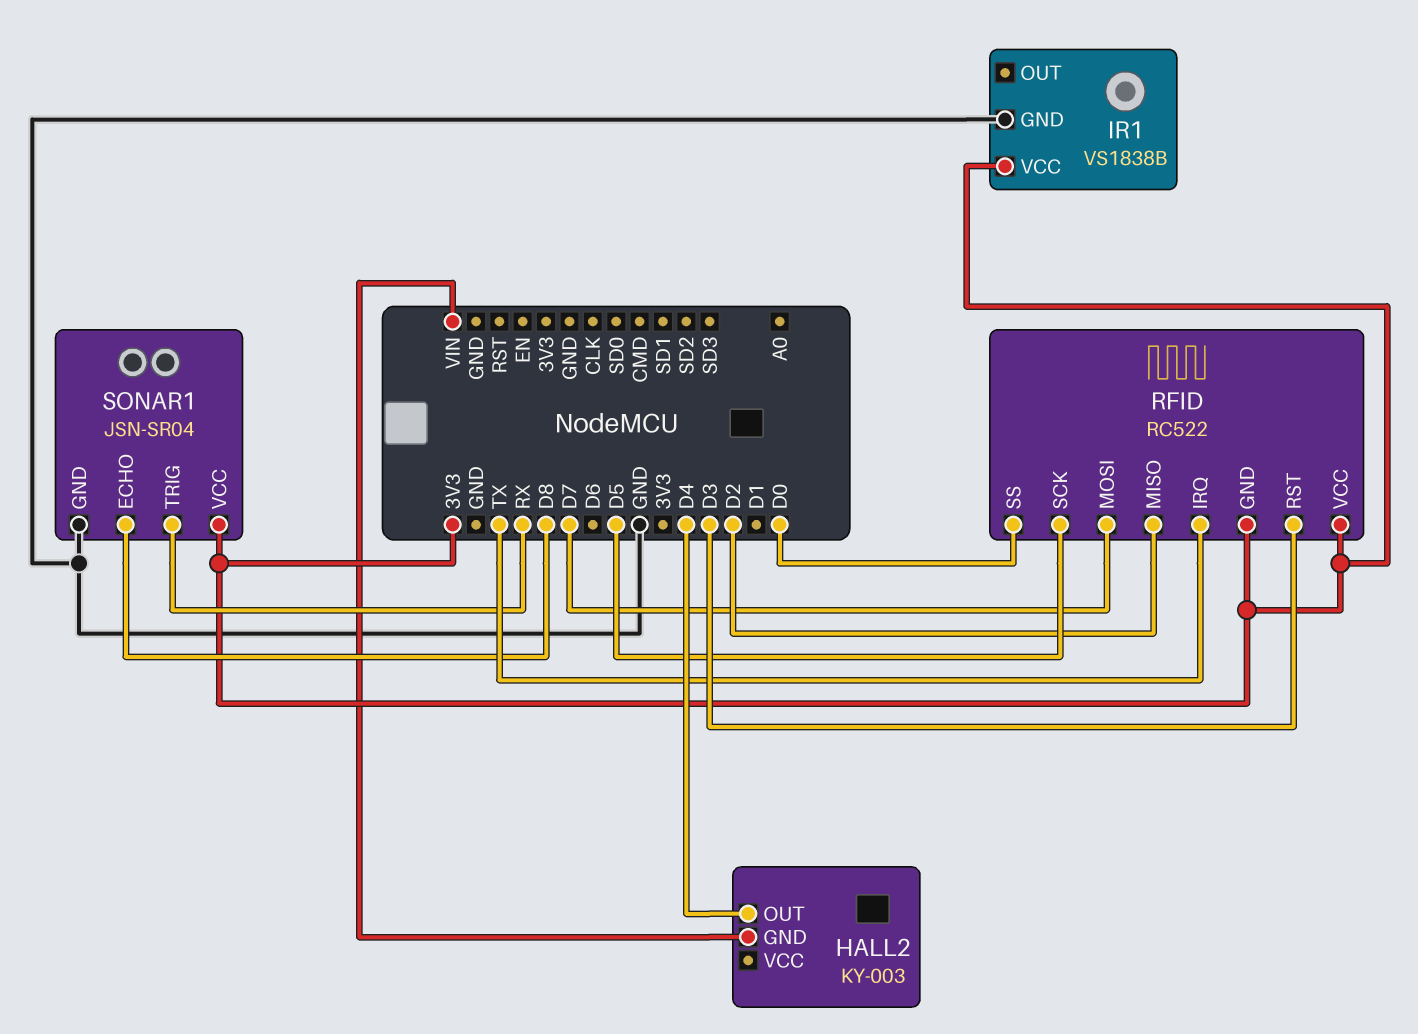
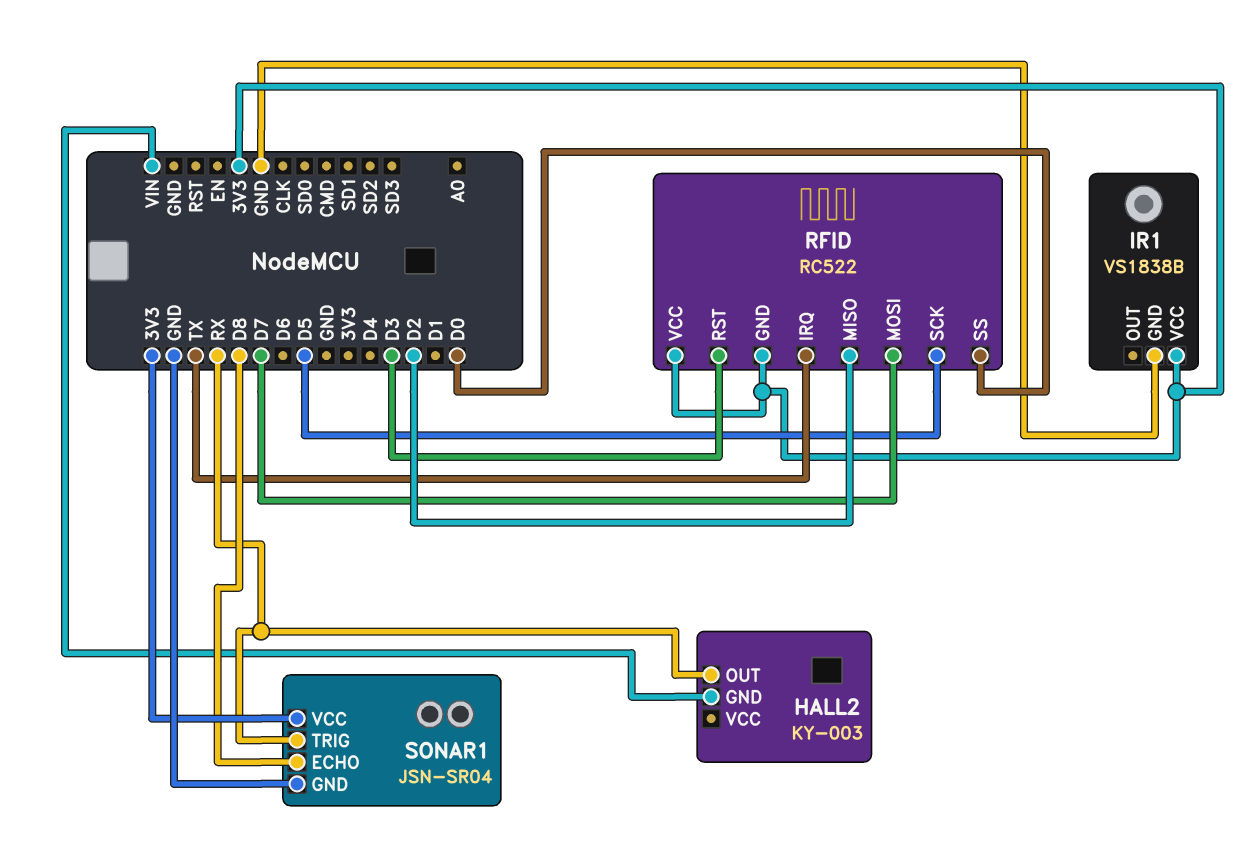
HALL2 pin OUT: D4 -> RX

